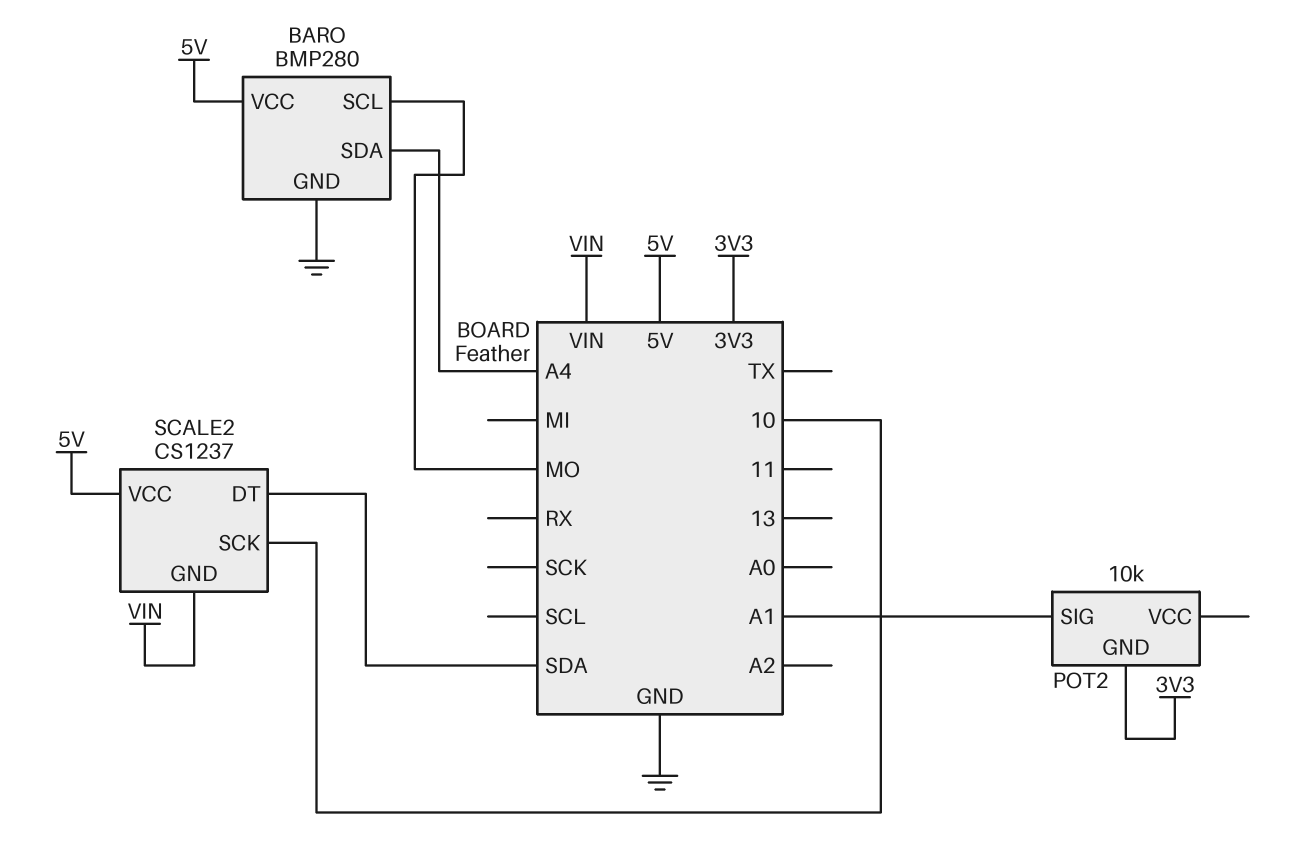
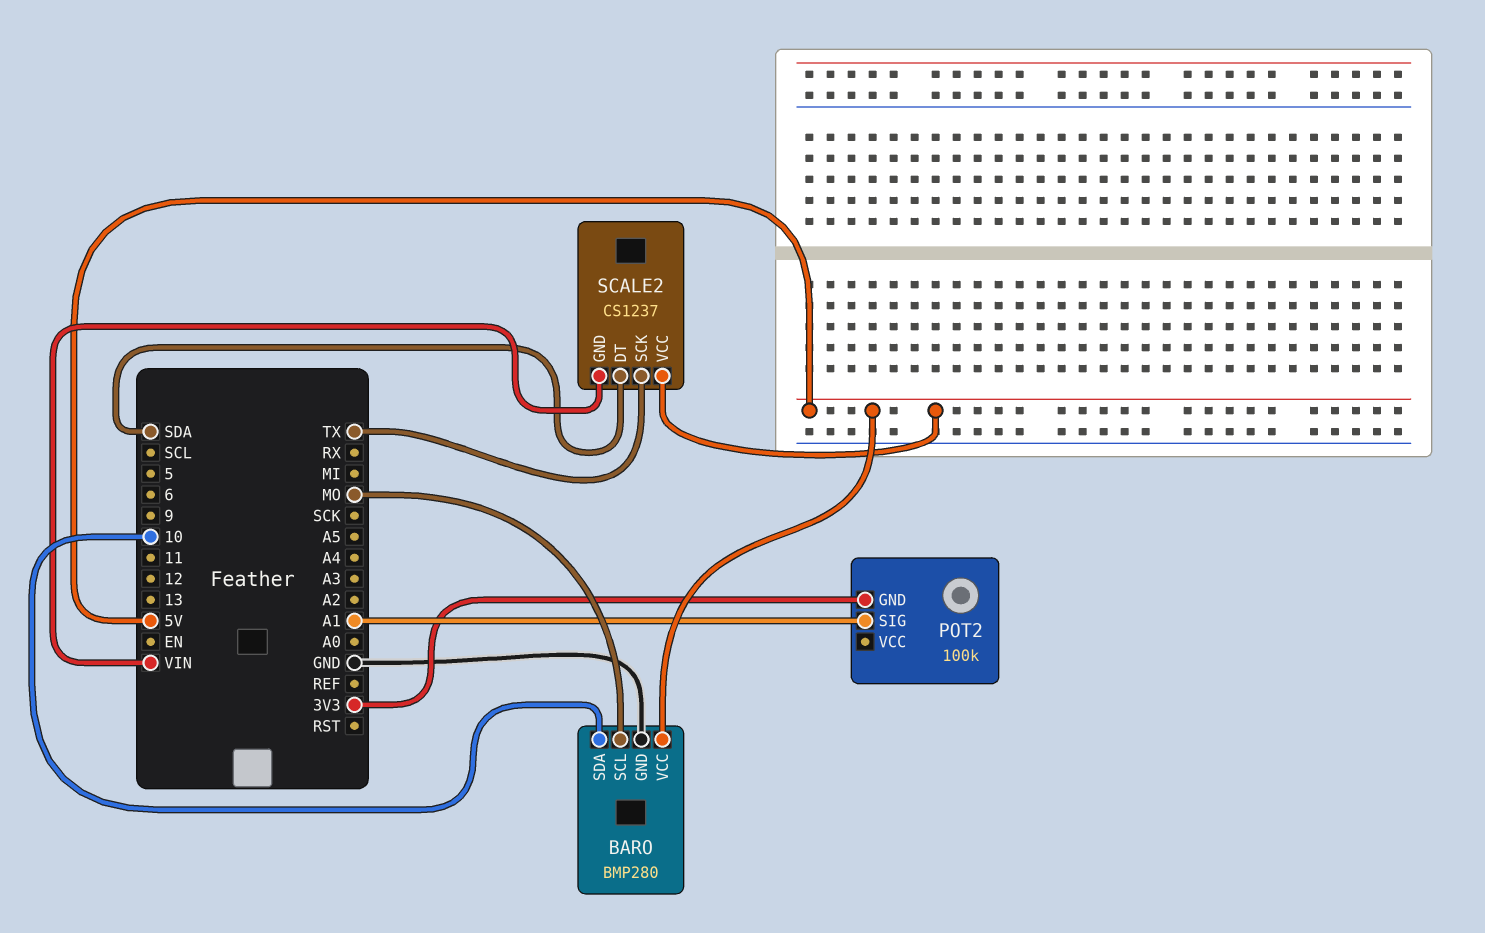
BARO pin SDA: A4 -> 10
POT2: 10k -> 100k
SCALE2 pin SCK: 10 -> TX

